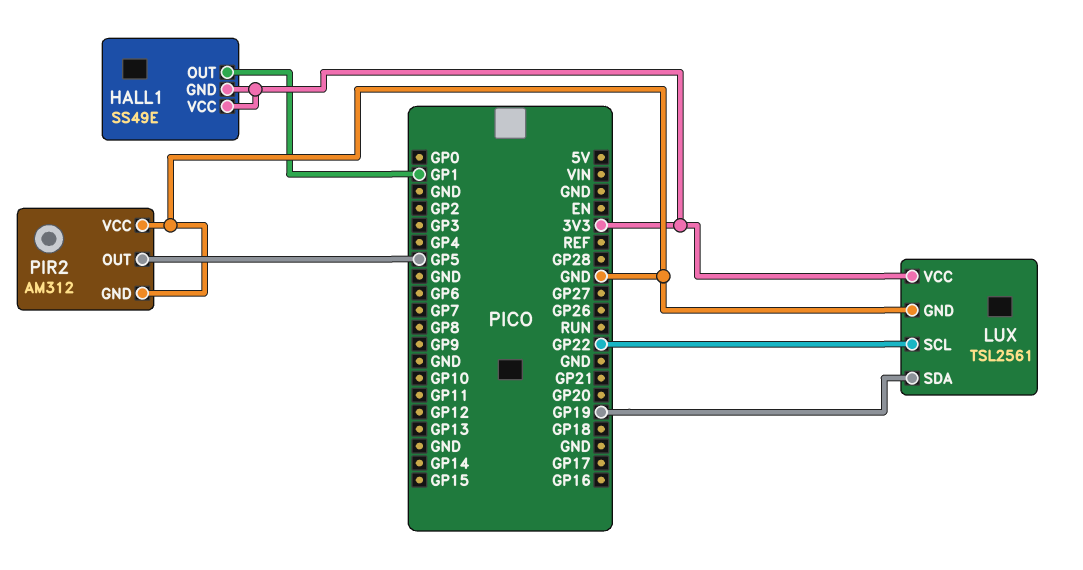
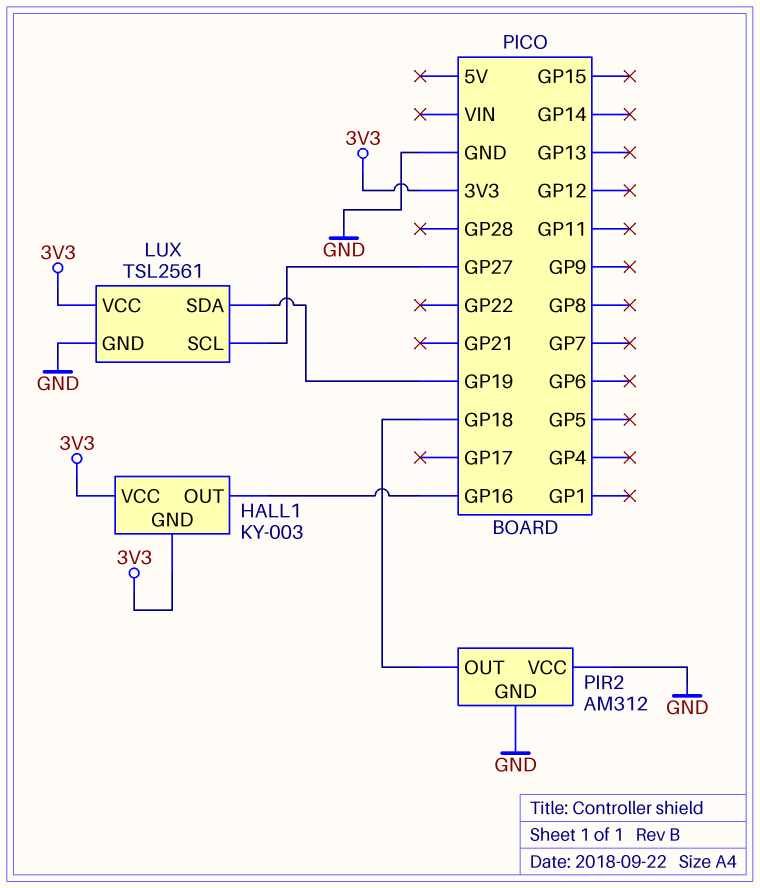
HALL1: SS49E -> KY-003
HALL1 pin OUT: GP1 -> GP16
LUX pin SCL: GP22 -> GP27
PIR2 pin OUT: GP5 -> GP18

